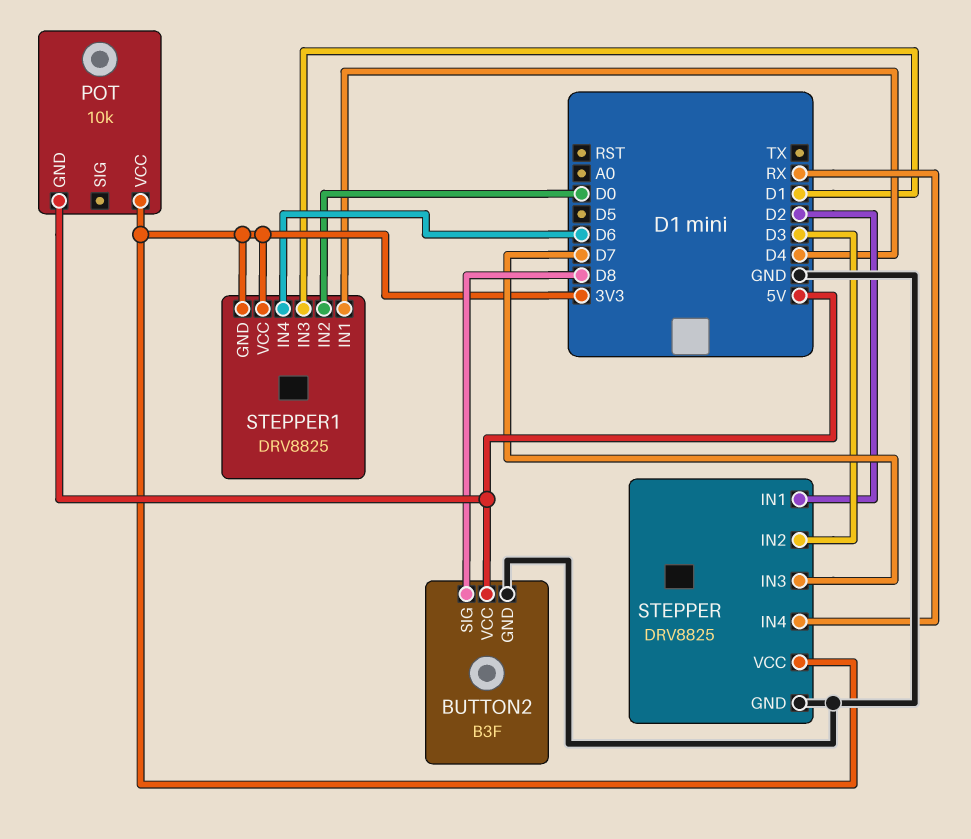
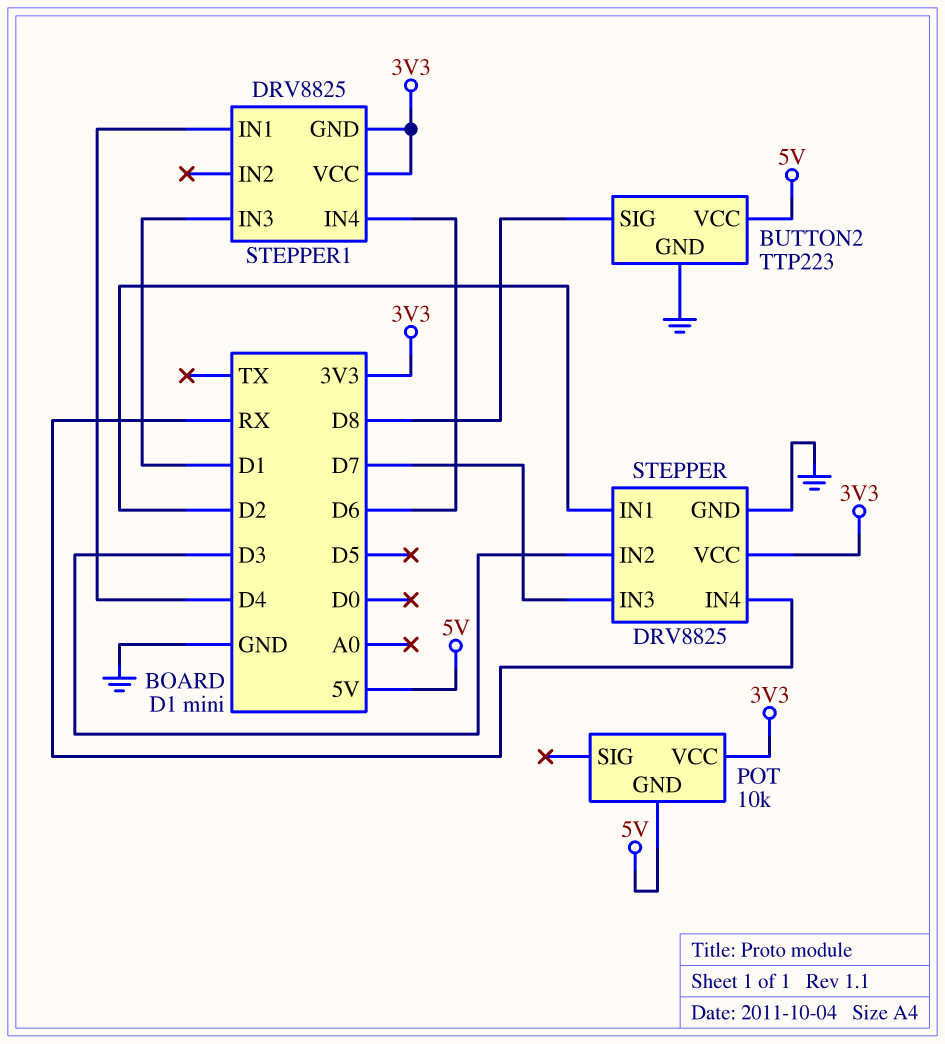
BUTTON2: B3F -> TTP223
STEPPER1 pin IN2: D0 -> none

